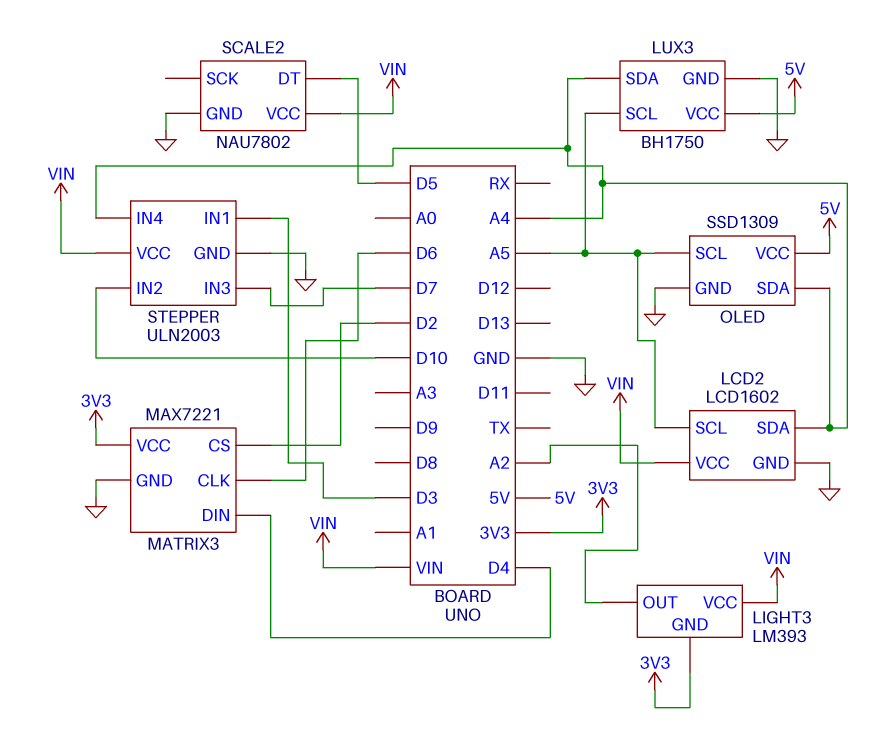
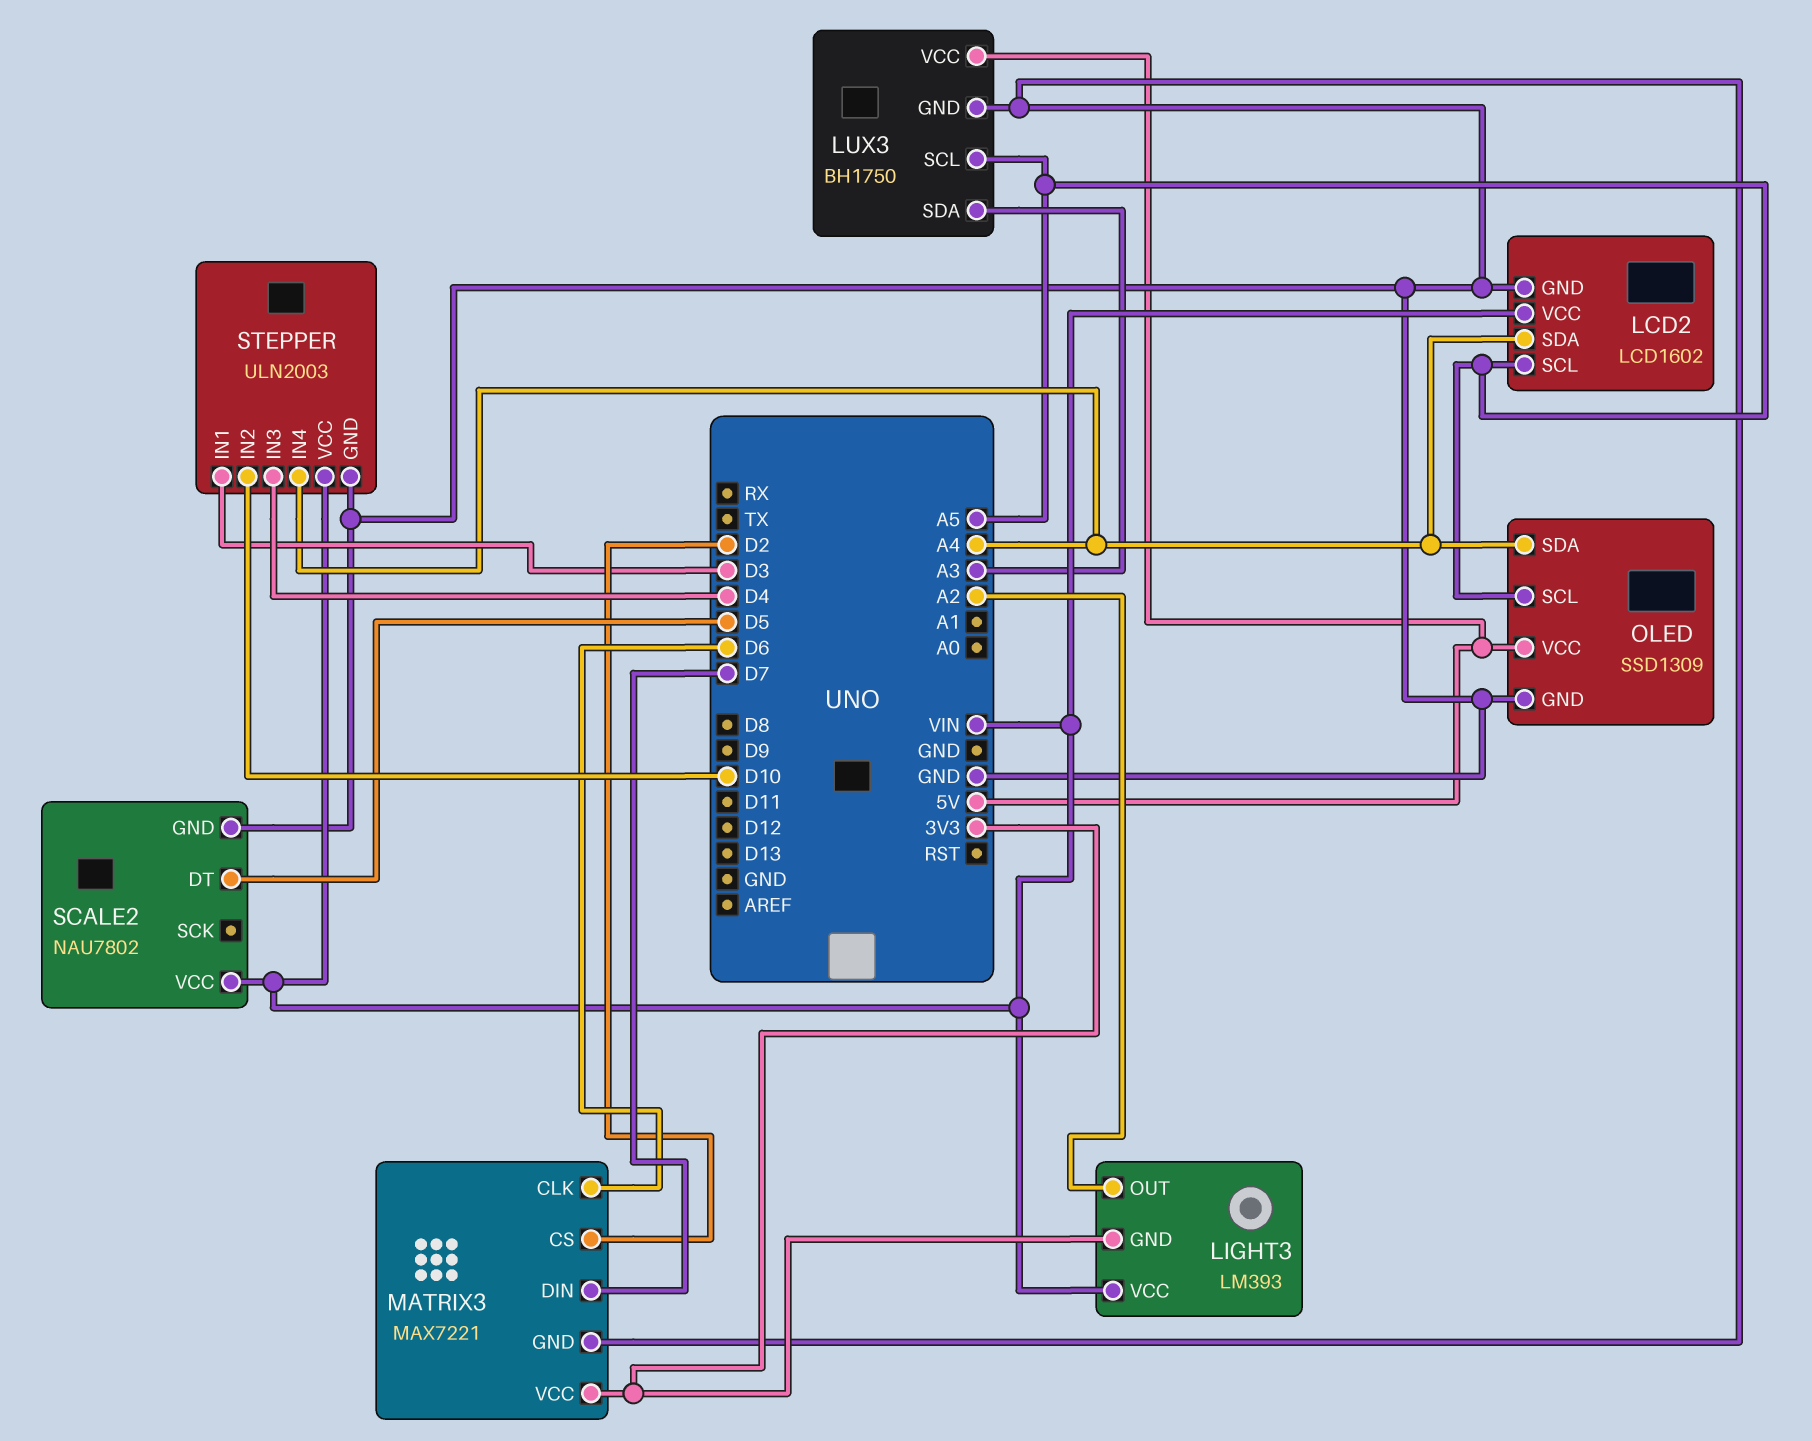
LUX3 pin SDA: A4 -> A3
MATRIX3 pin DIN: D4 -> D7
STEPPER pin IN3: D7 -> D4

